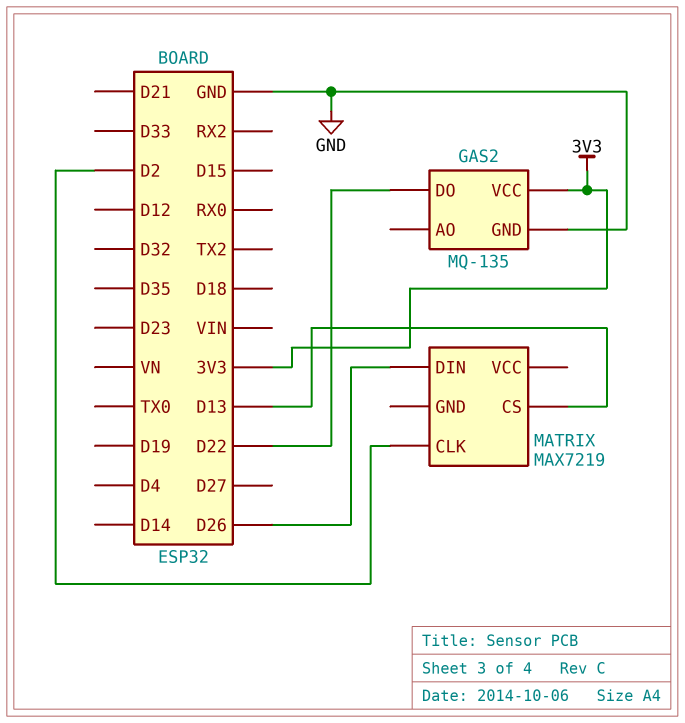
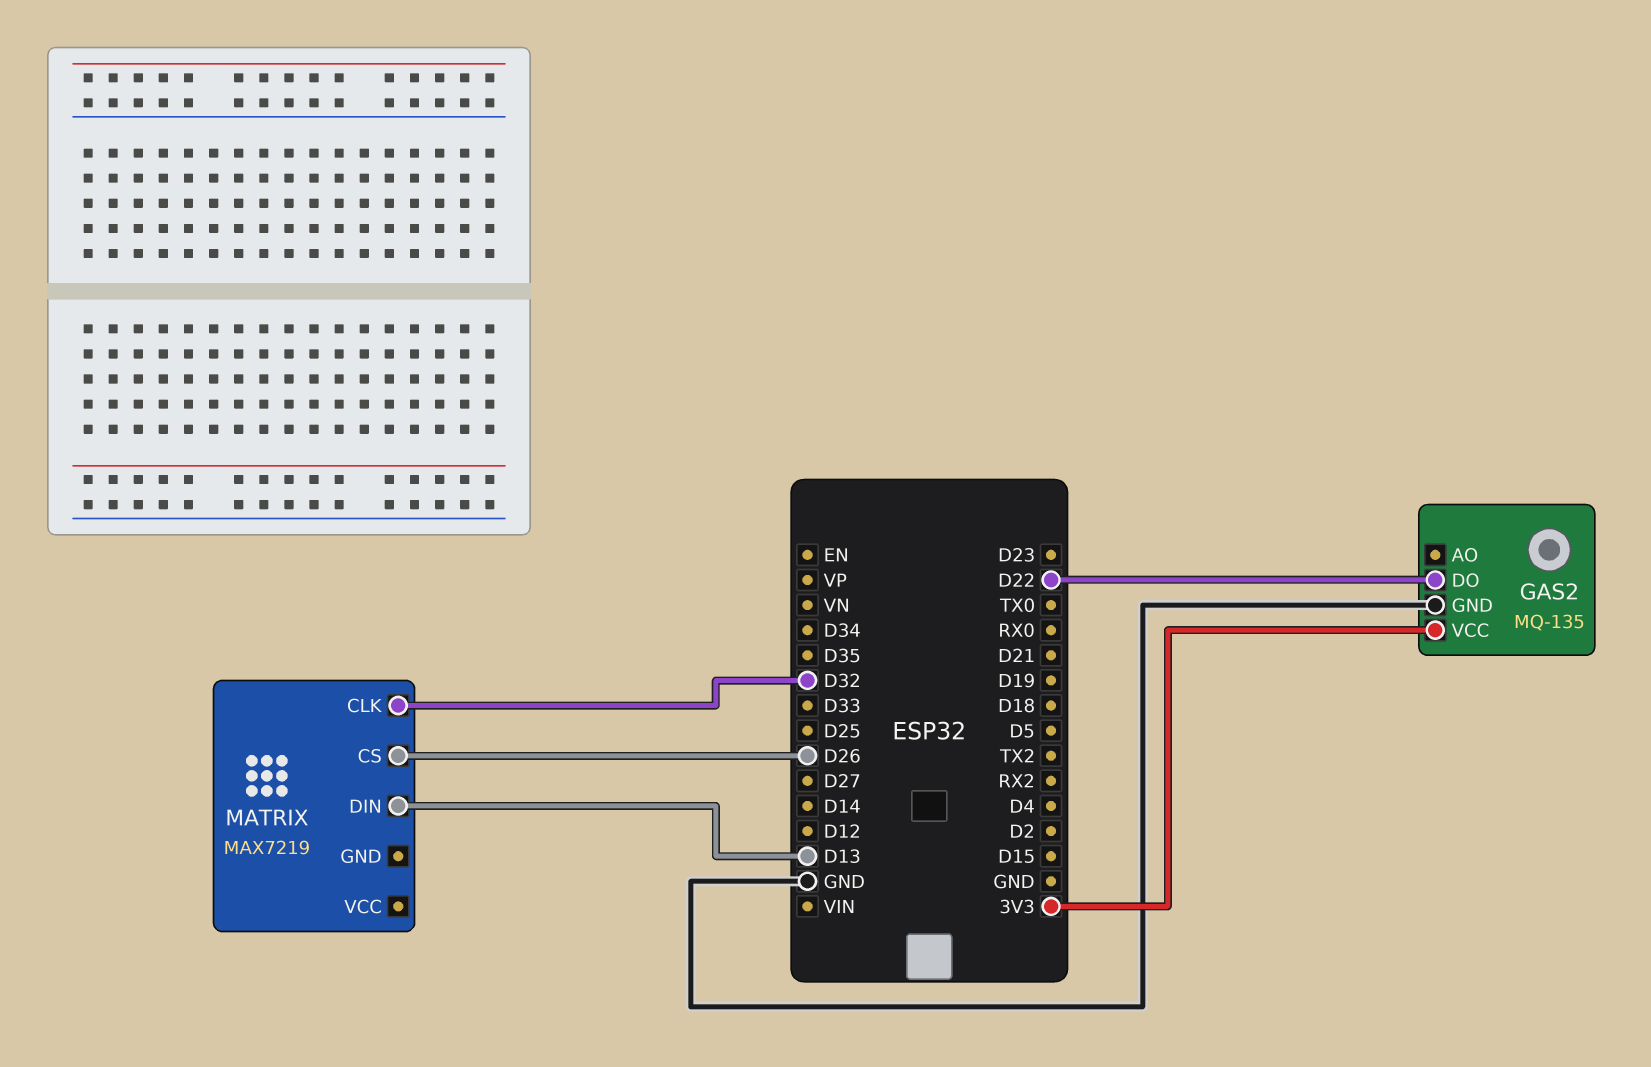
MATRIX pin CLK: D2 -> D32
MATRIX pin CS: D13 -> D26
MATRIX pin DIN: D26 -> D13

